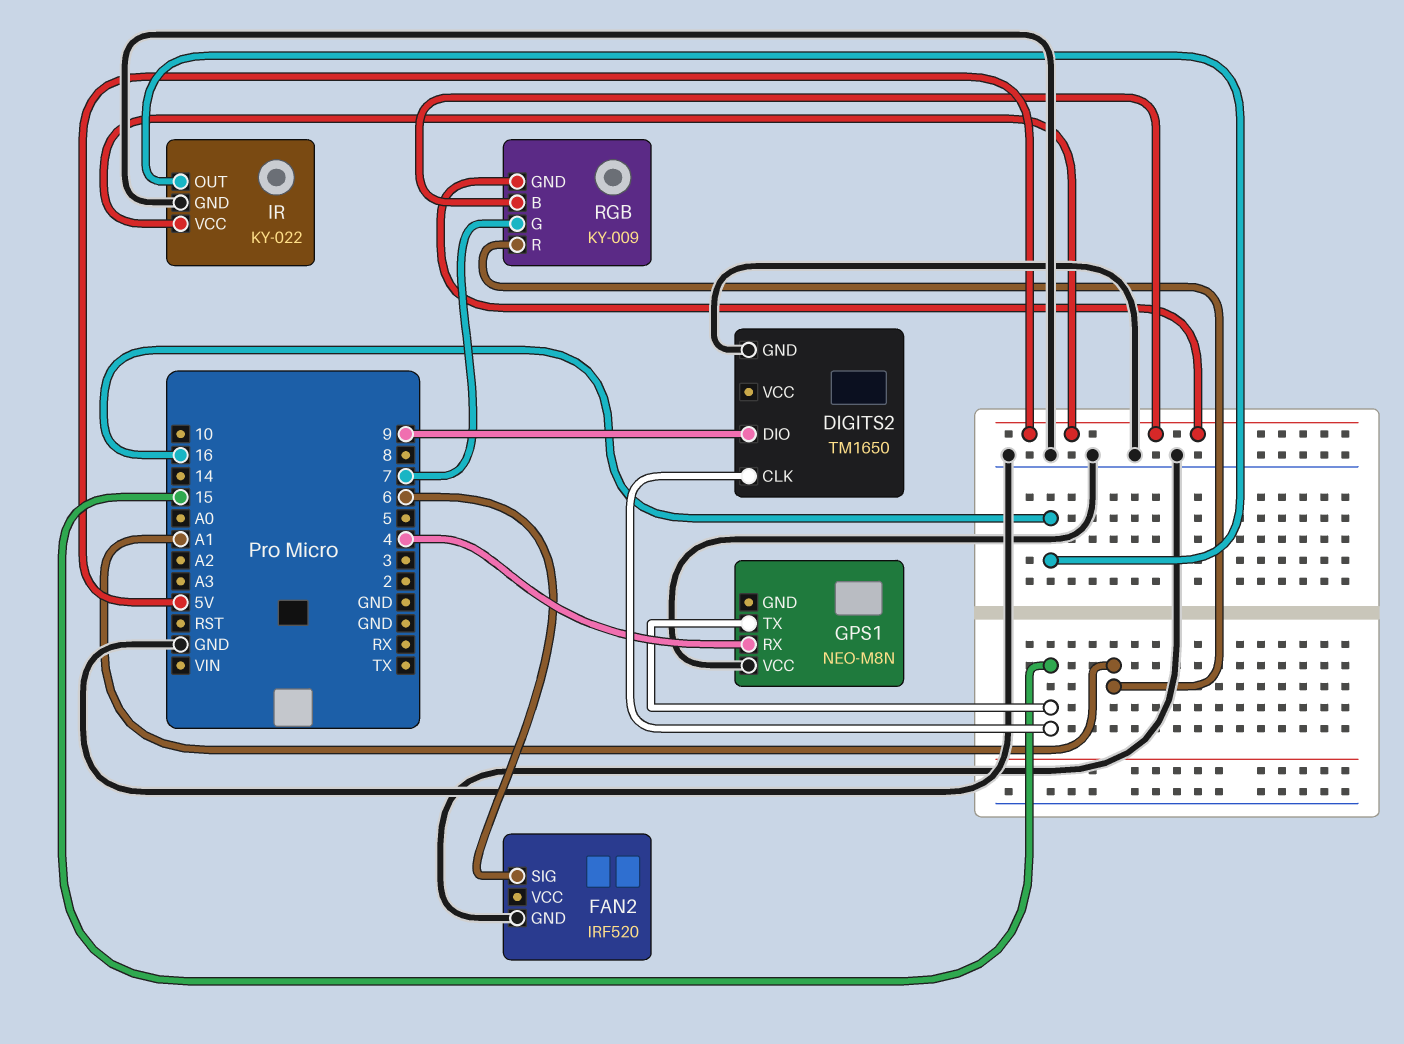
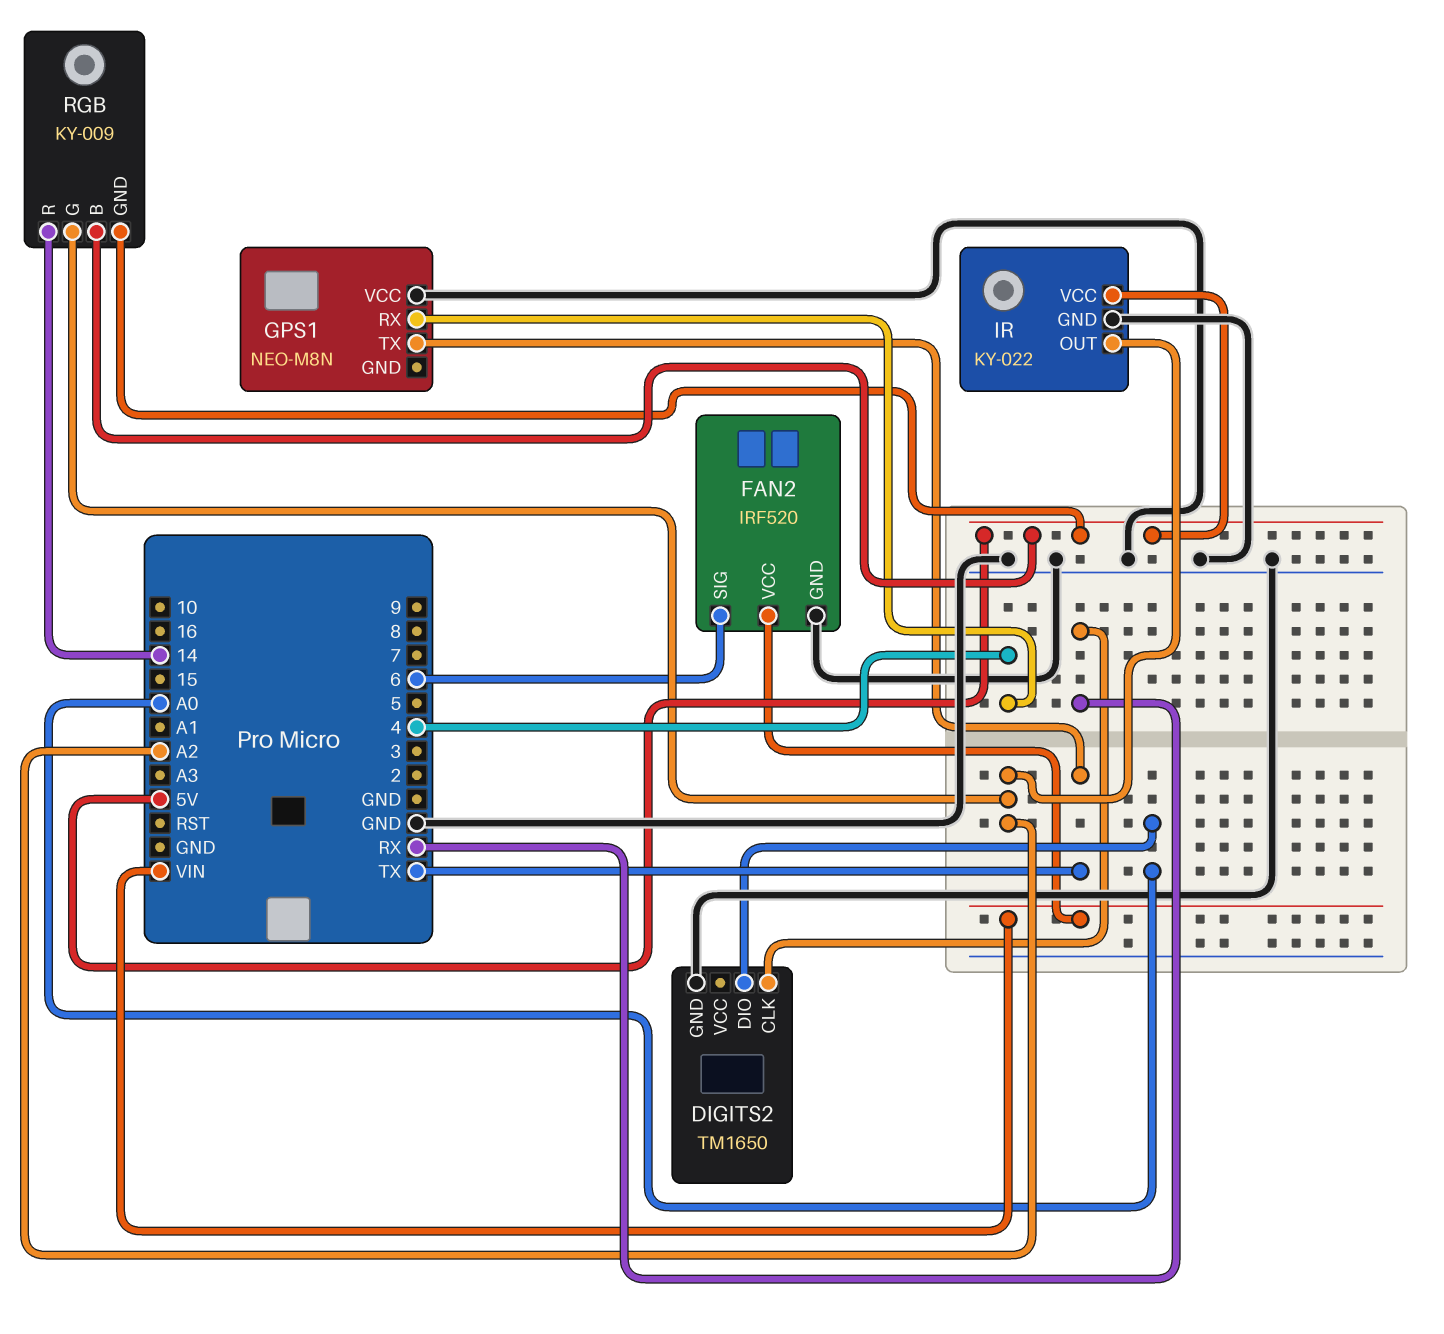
DIGITS2 pin CLK: 15 -> RX
DIGITS2 pin DIO: 9 -> A0
FAN2 pin VCC: none -> VIN
GPS1 pin TX: 15 -> TX
IR pin OUT: 16 -> A2
RGB pin G: 7 -> A2
RGB pin R: A1 -> 14

